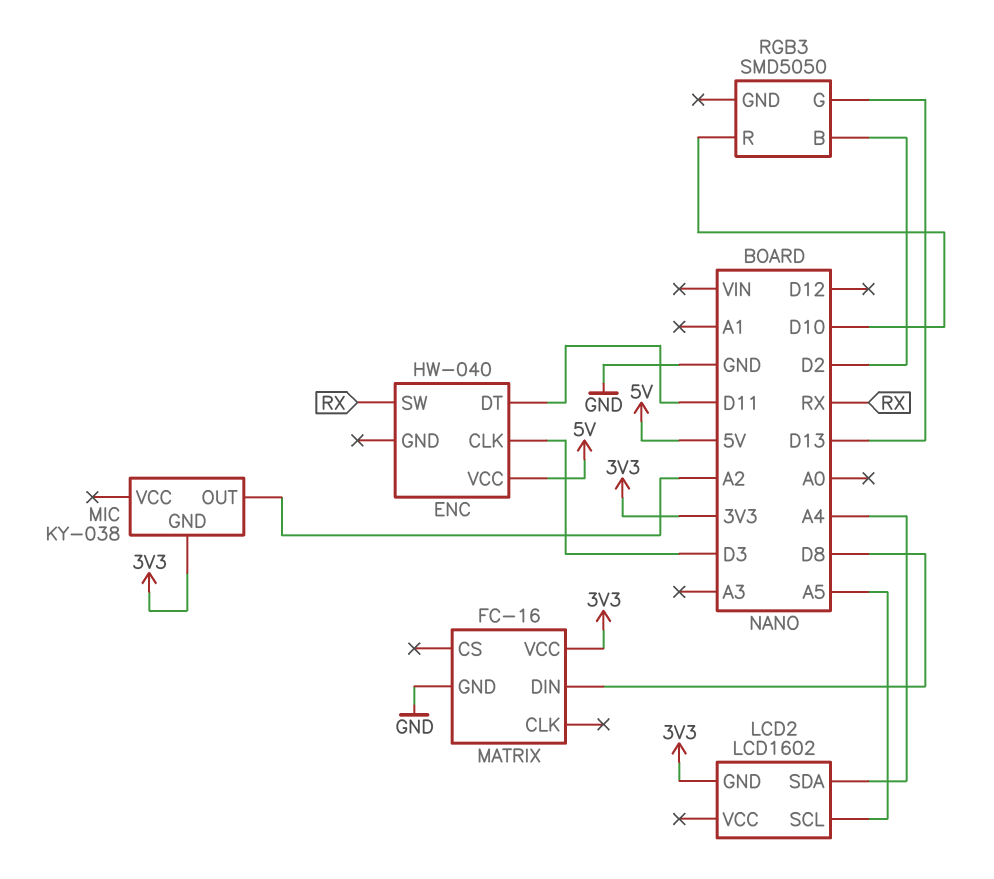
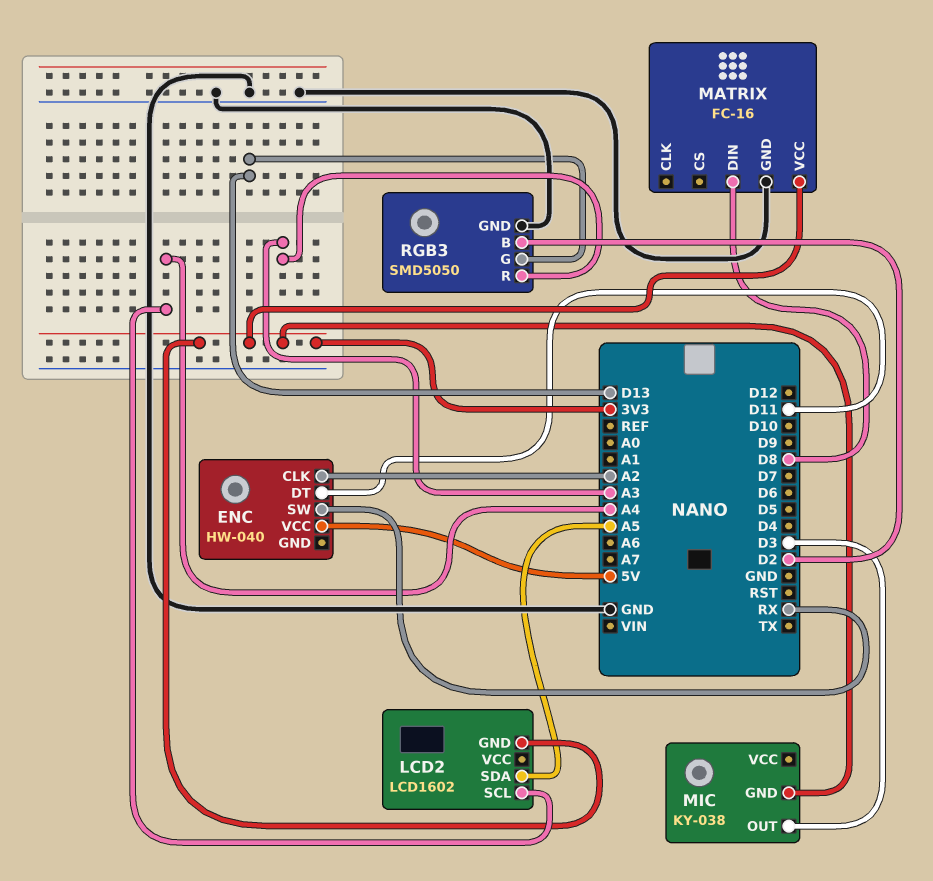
ENC pin CLK: D3 -> A2
LCD2 pin SCL: A5 -> A4
LCD2 pin SDA: A4 -> A5
MIC pin OUT: A2 -> D3
RGB3 pin GND: none -> GND
RGB3 pin R: D10 -> A3

